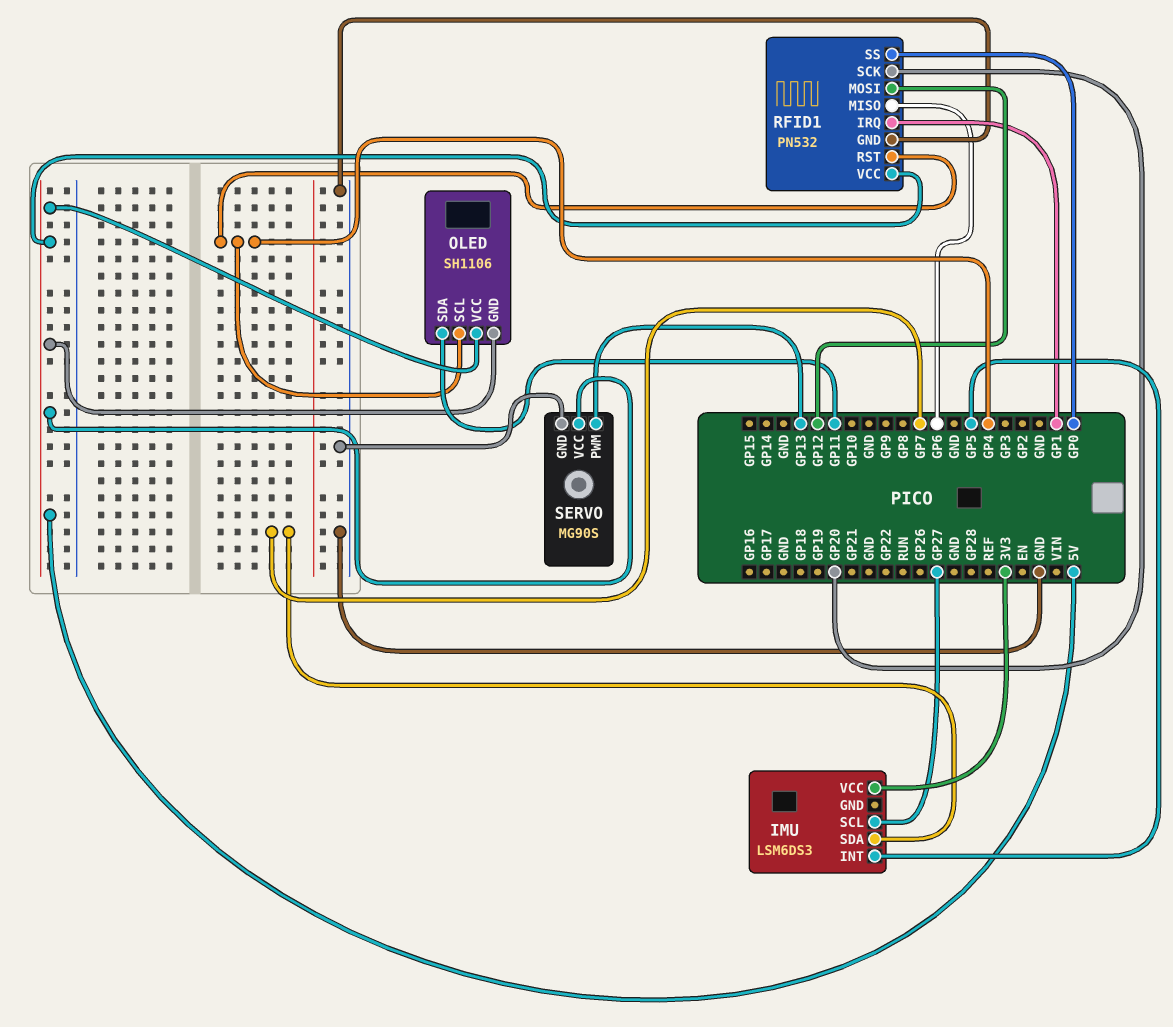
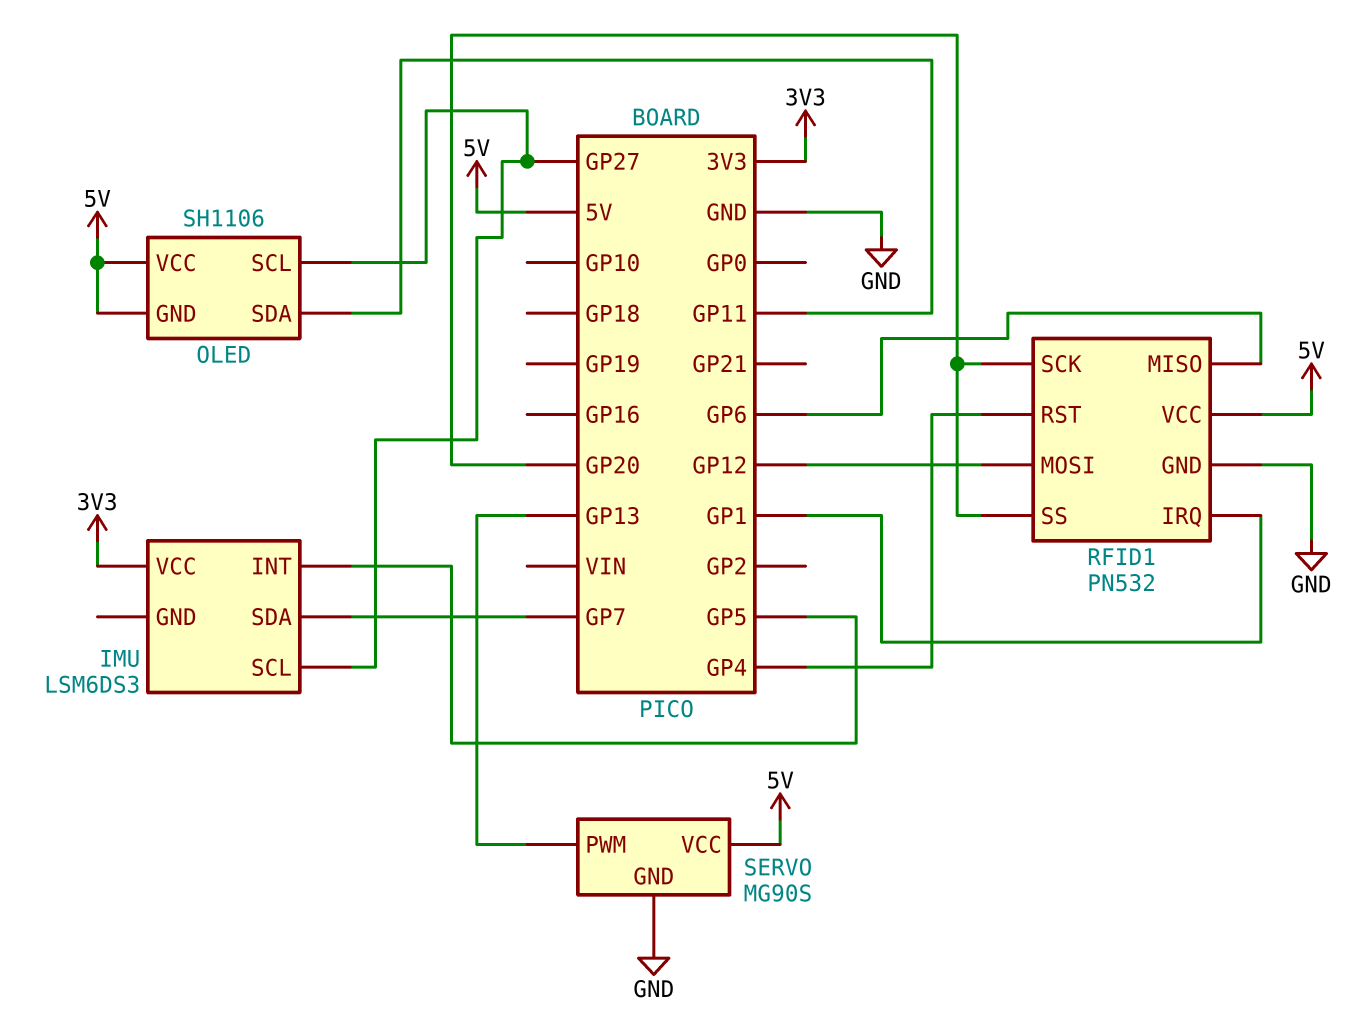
OLED pin SCL: GP4 -> GP27
RFID1 pin SS: GP0 -> GP20

